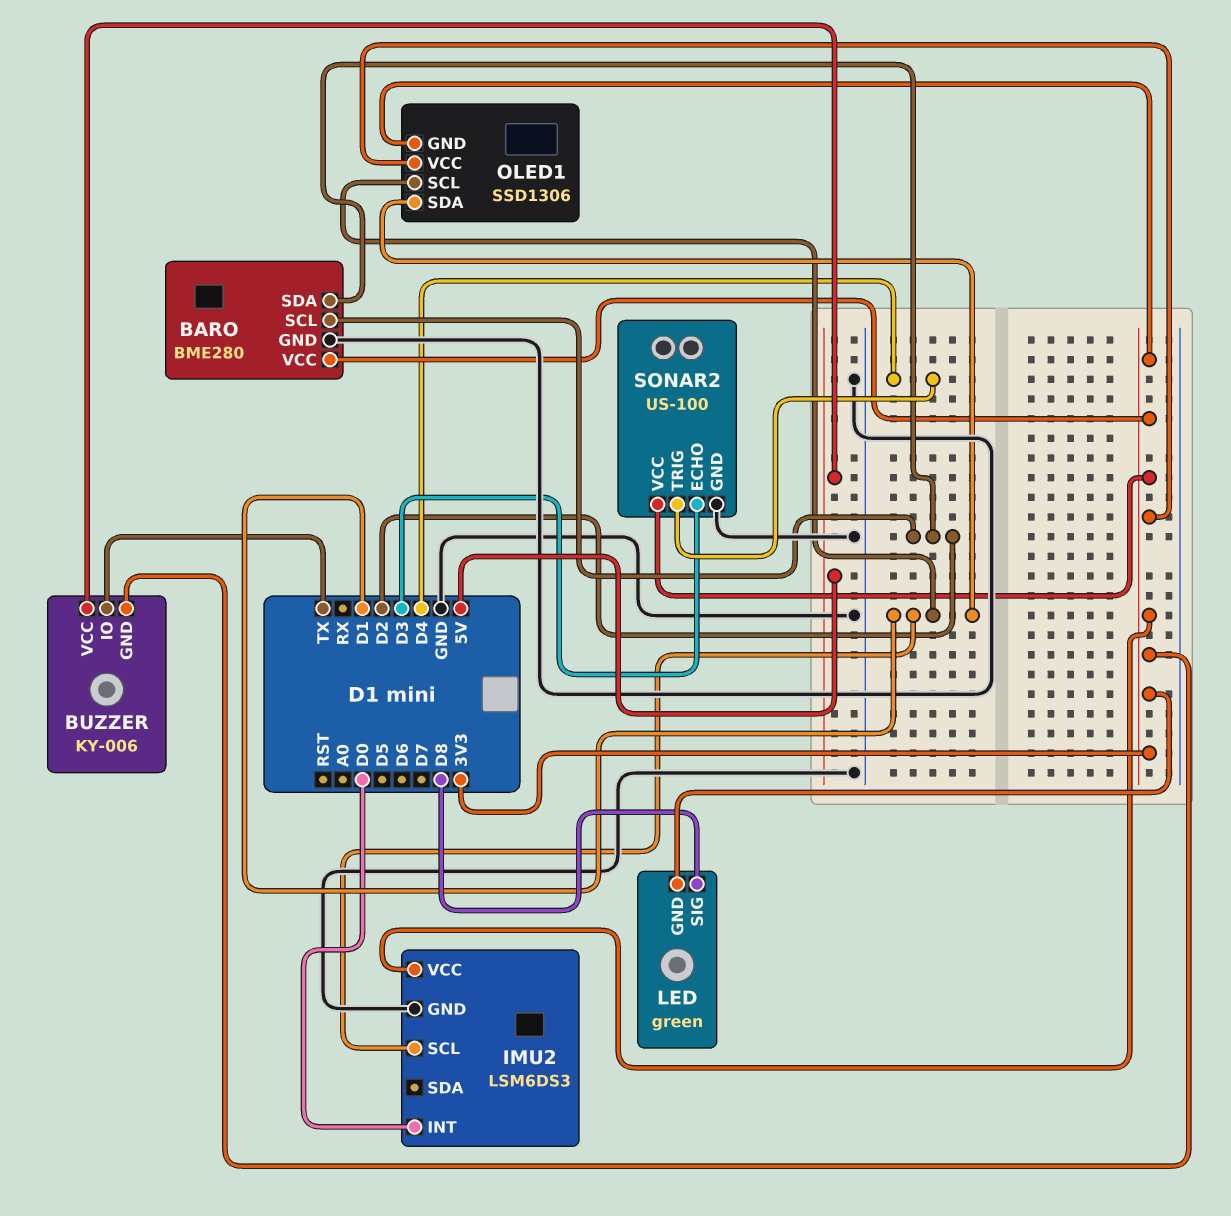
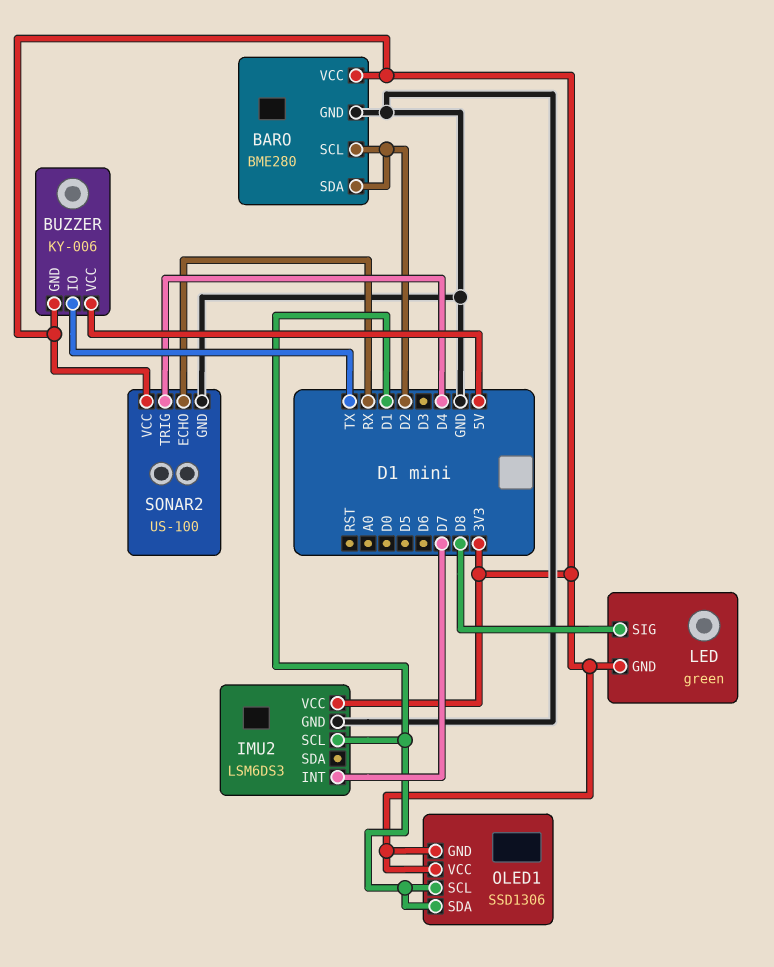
IMU2 pin INT: D0 -> D7
SONAR2 pin ECHO: D3 -> RX

